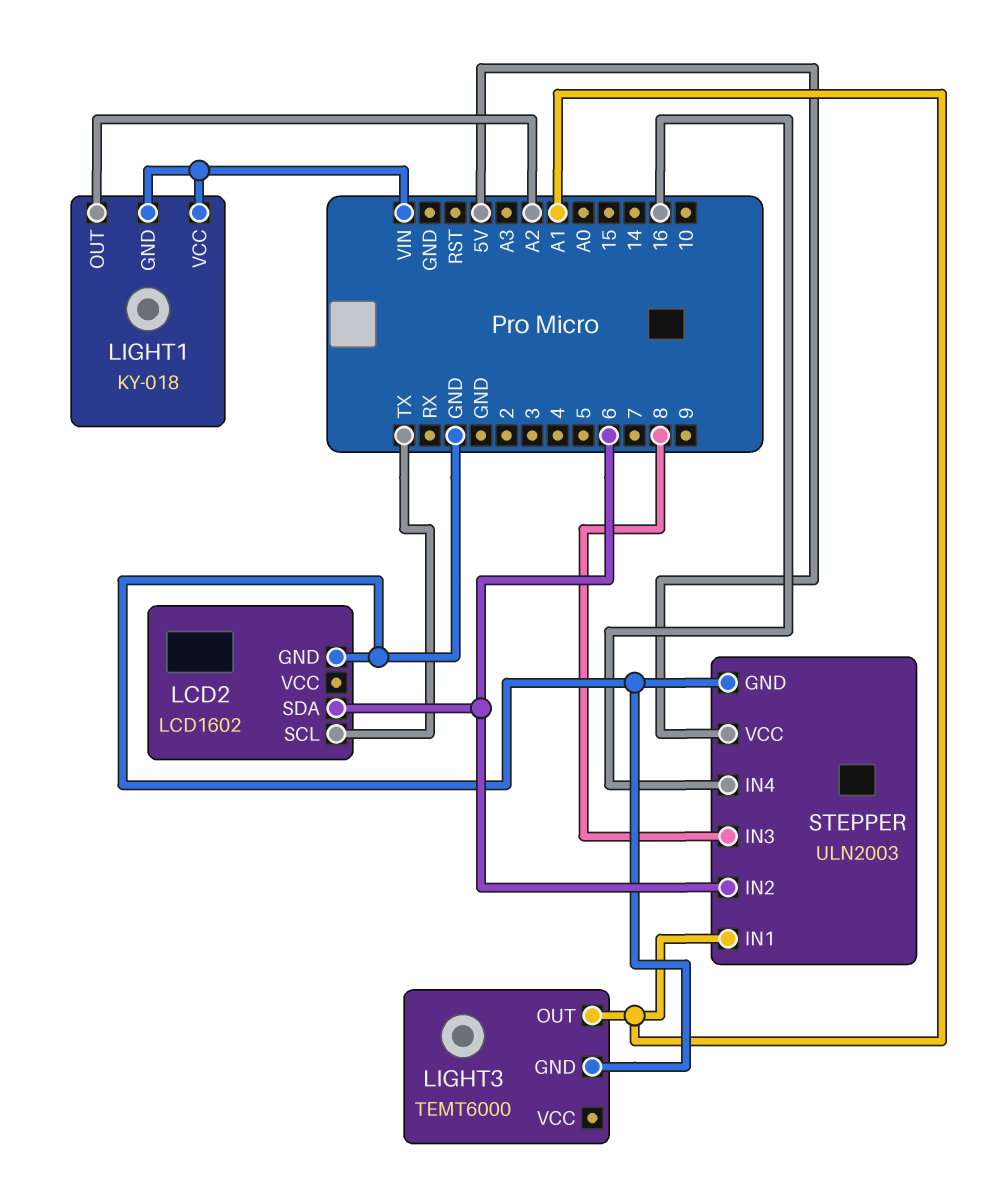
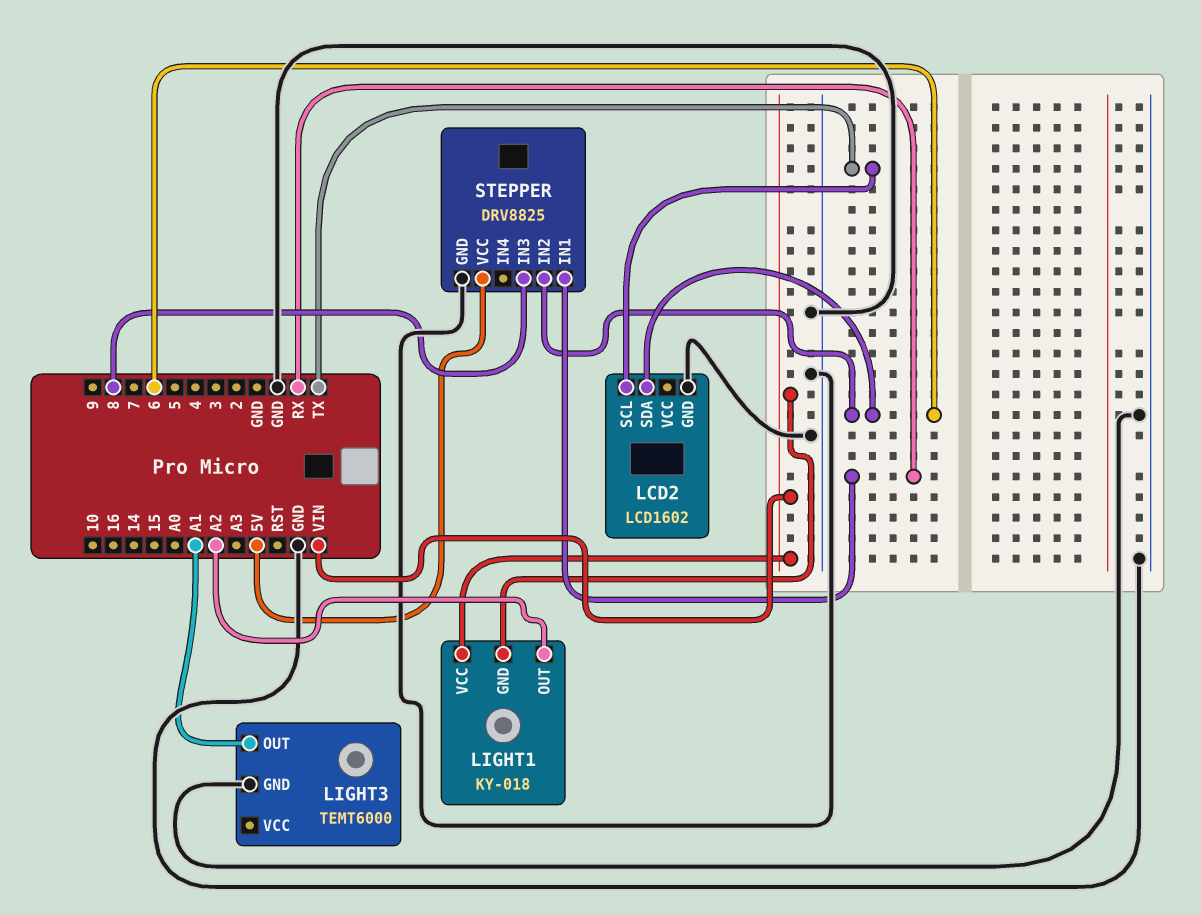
STEPPER: ULN2003 -> DRV8825
STEPPER pin IN1: A1 -> RX
STEPPER pin IN4: 16 -> none

